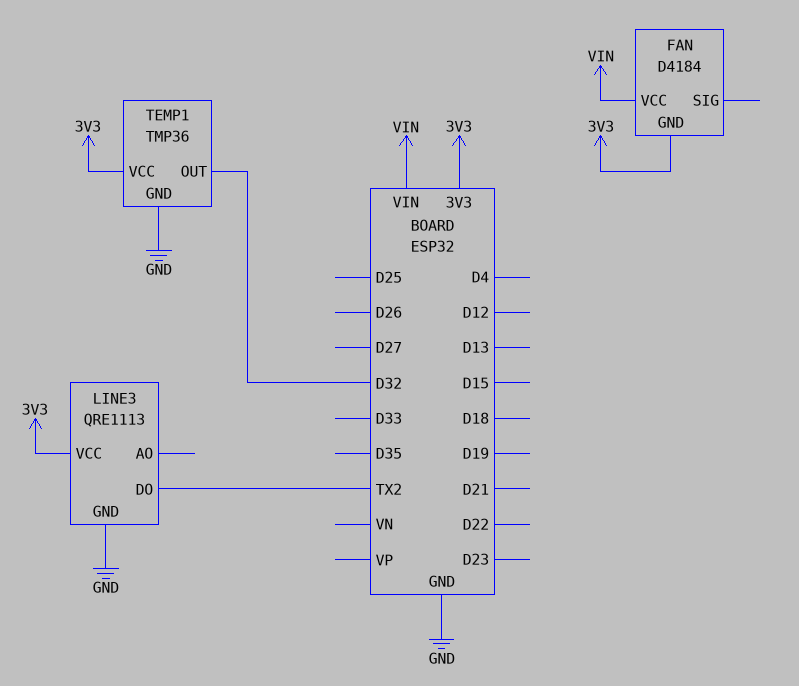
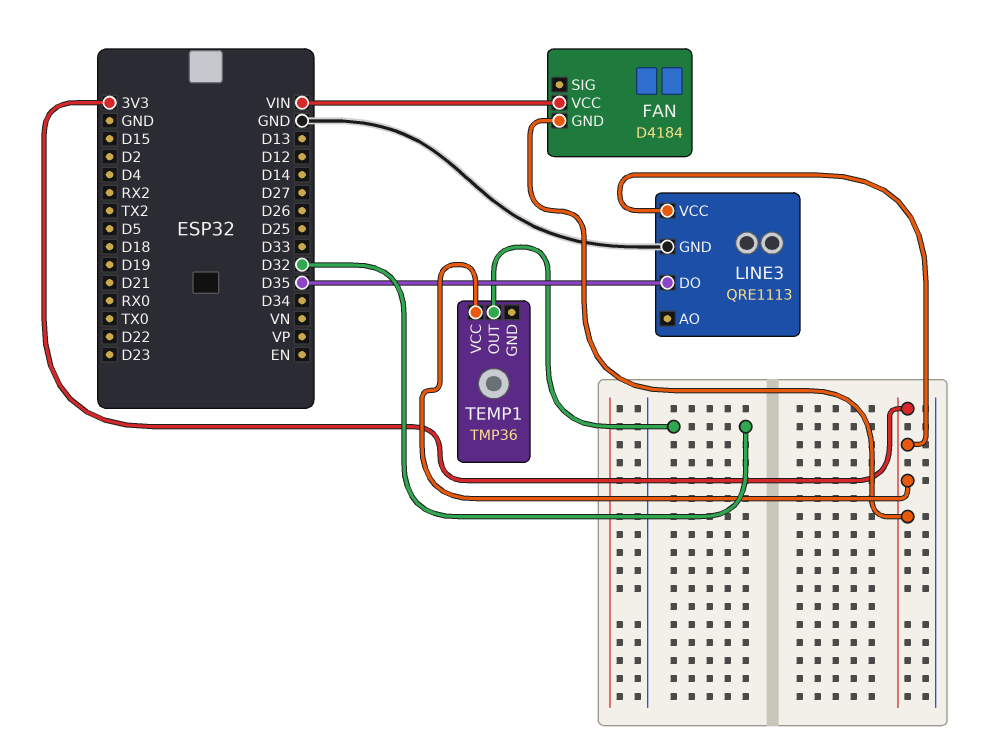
LINE3 pin DO: TX2 -> D35
TEMP1 pin GND: GND -> none

